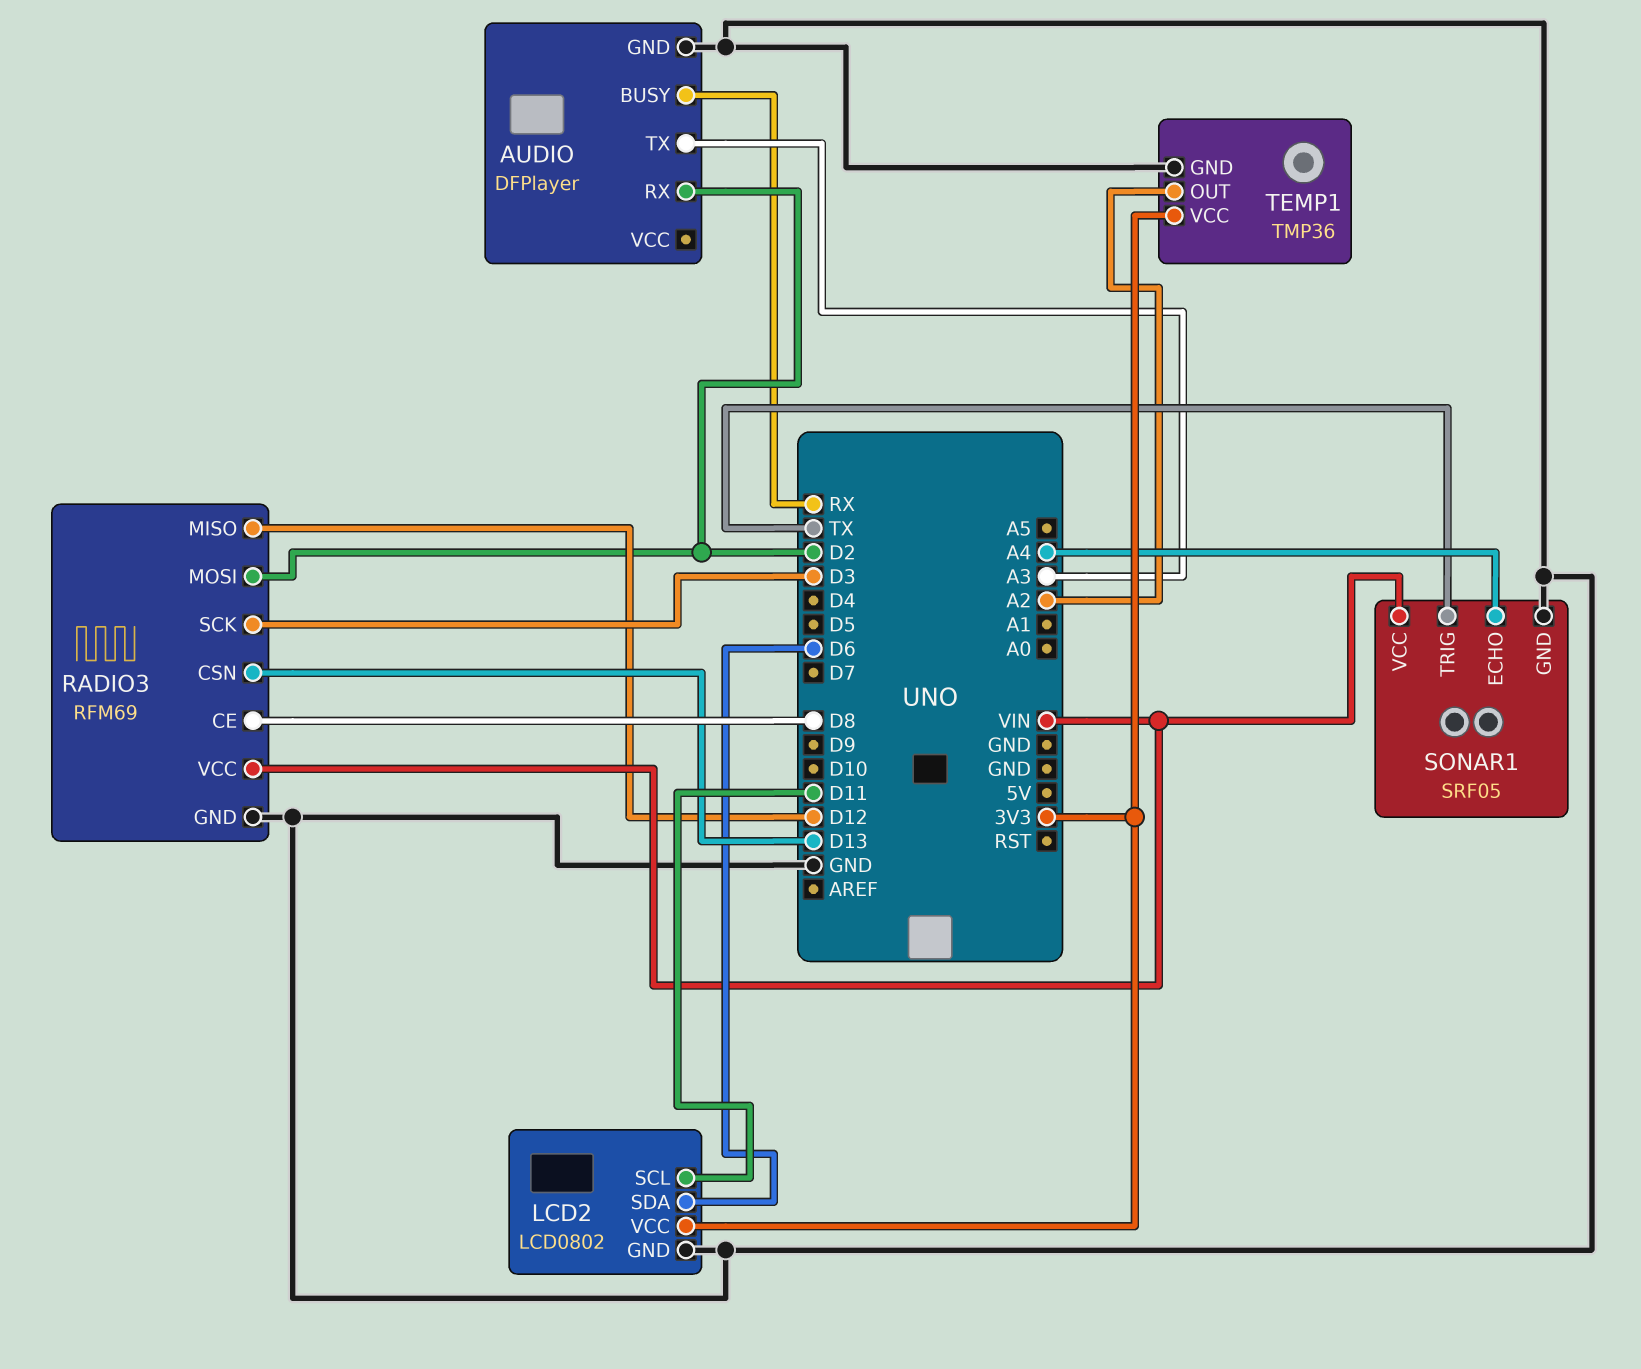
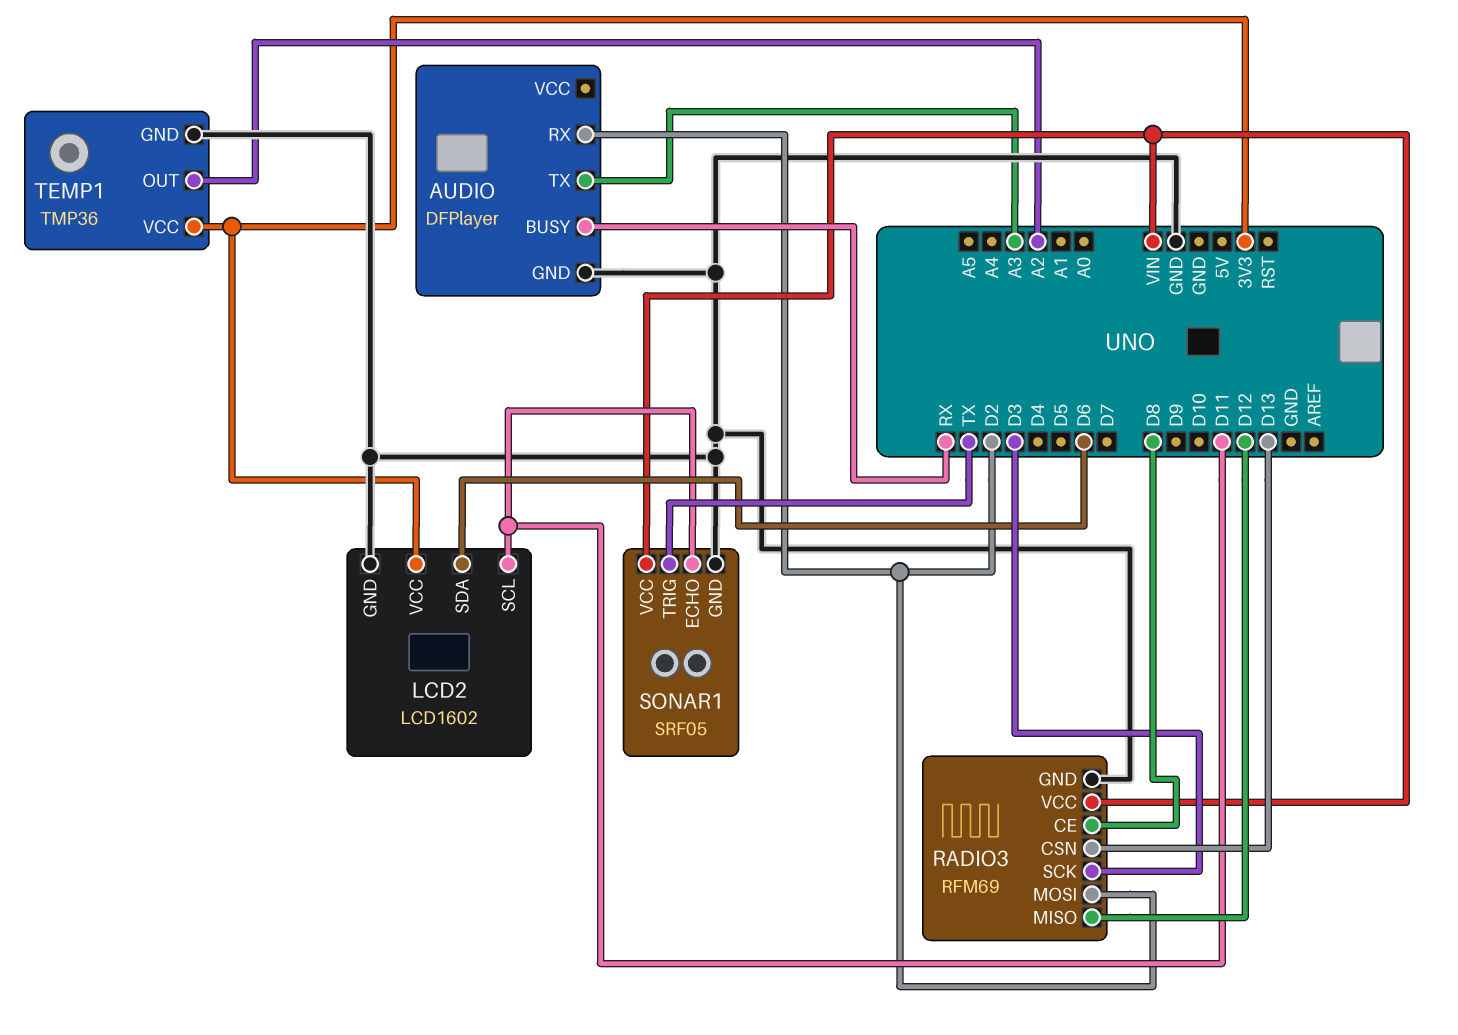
LCD2: LCD0802 -> LCD1602
SONAR1 pin ECHO: A4 -> D11

